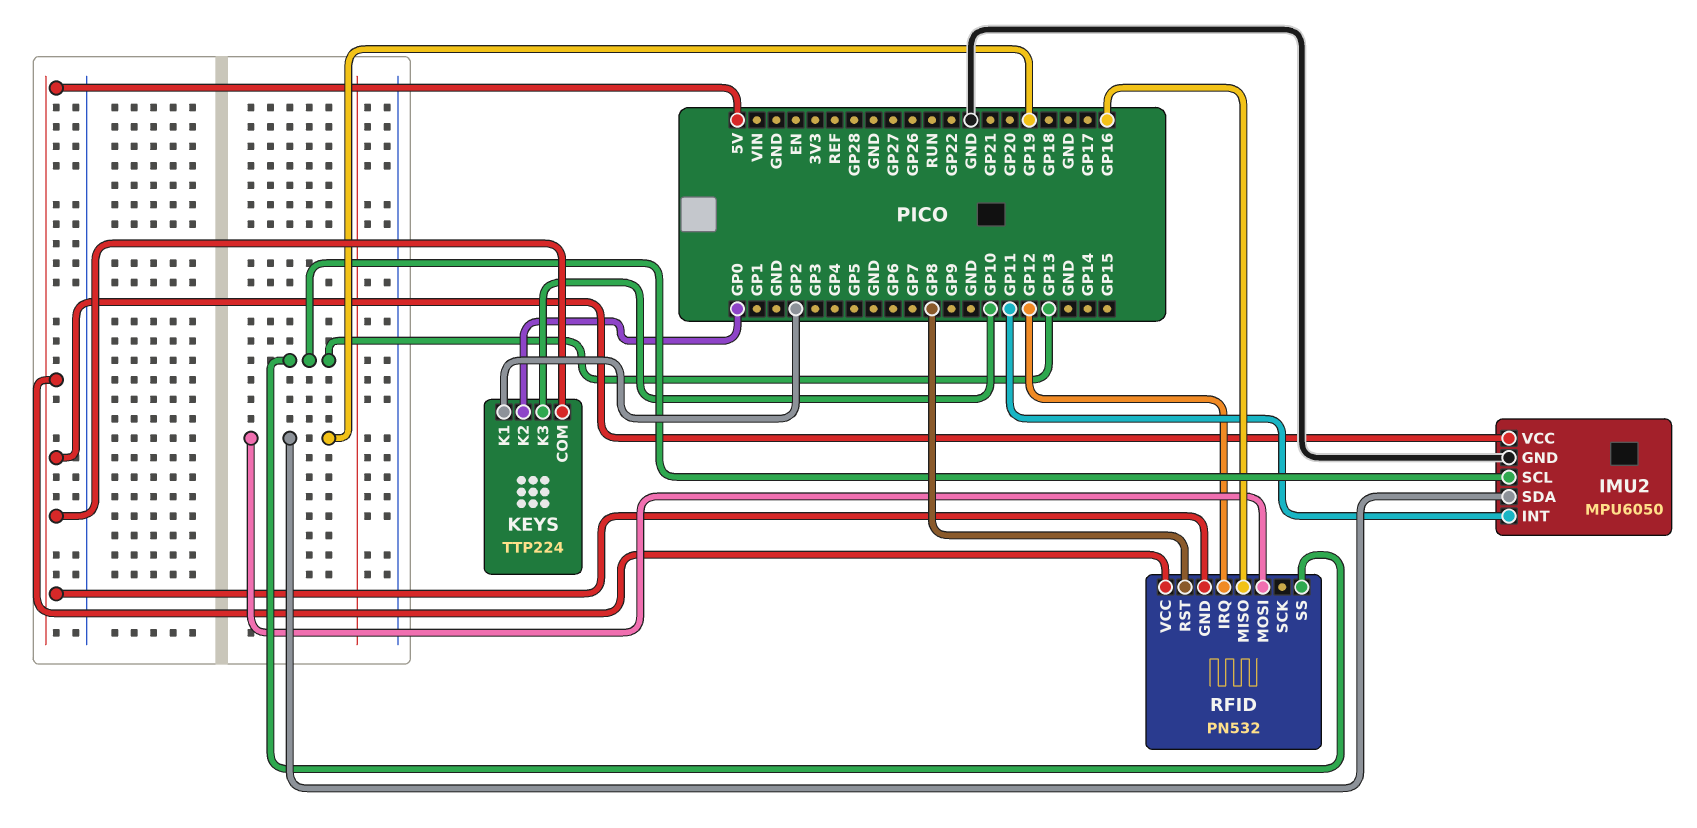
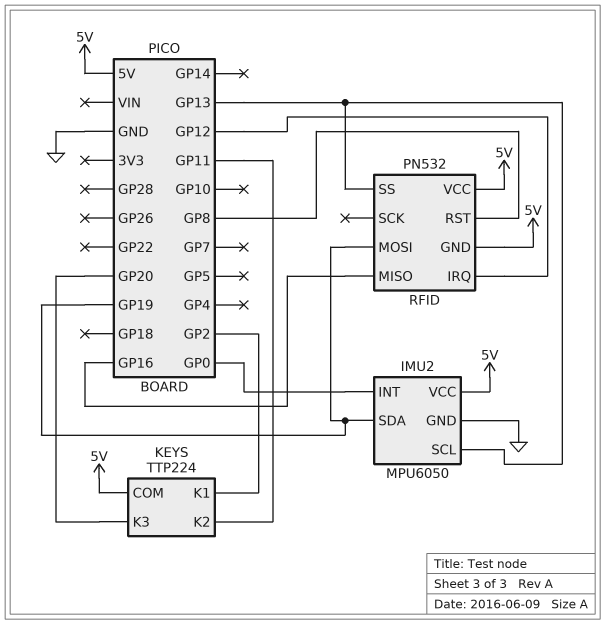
IMU2 pin INT: GP11 -> GP0
KEYS pin K2: GP0 -> GP11
KEYS pin K3: GP10 -> GP20

